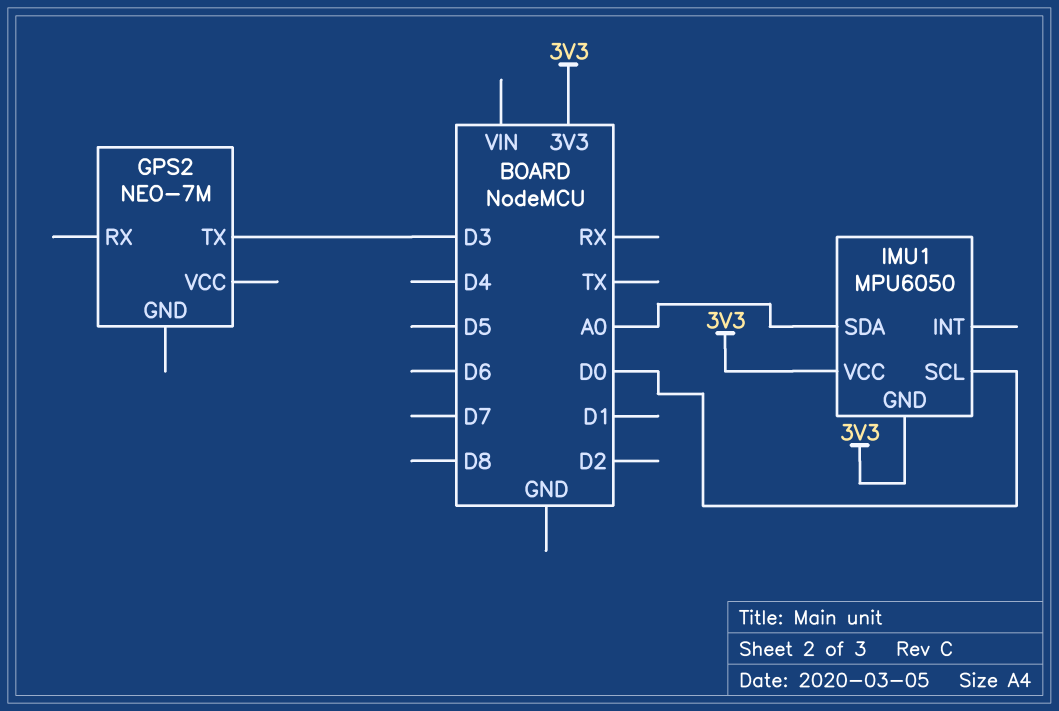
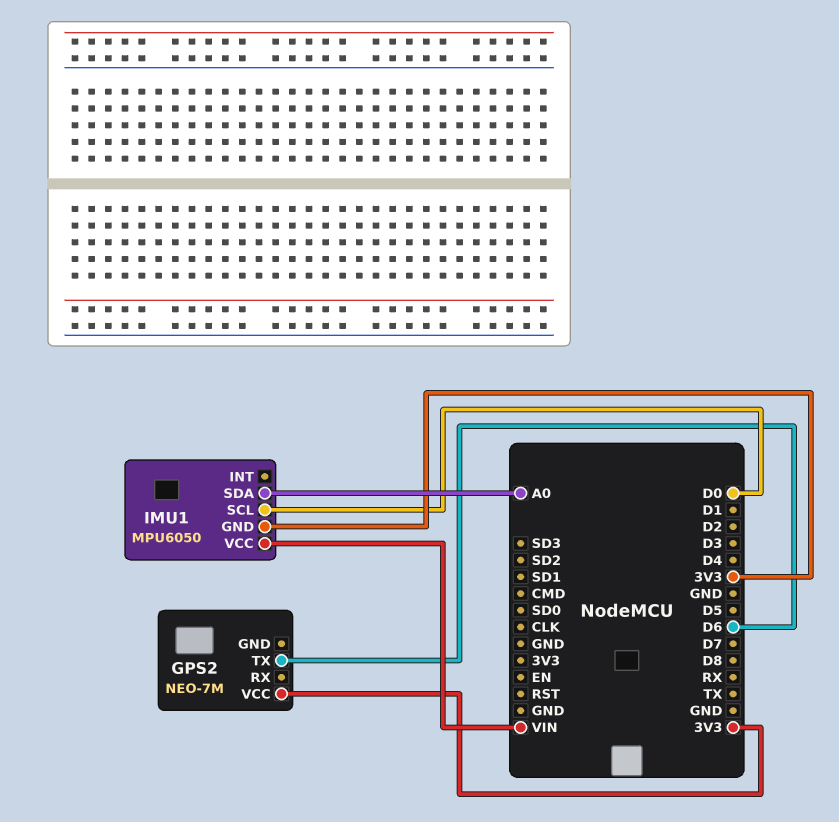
GPS2 pin TX: D3 -> D6
GPS2 pin VCC: none -> 3V3
IMU1 pin VCC: 3V3 -> VIN

